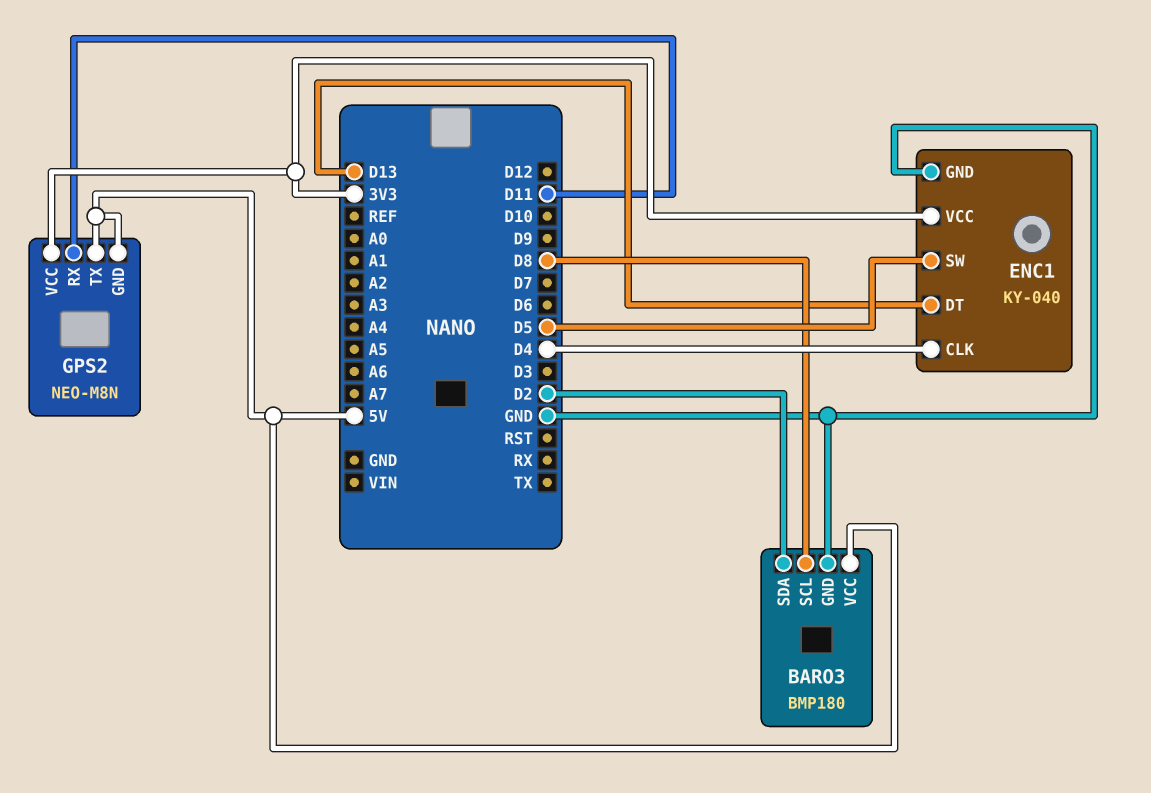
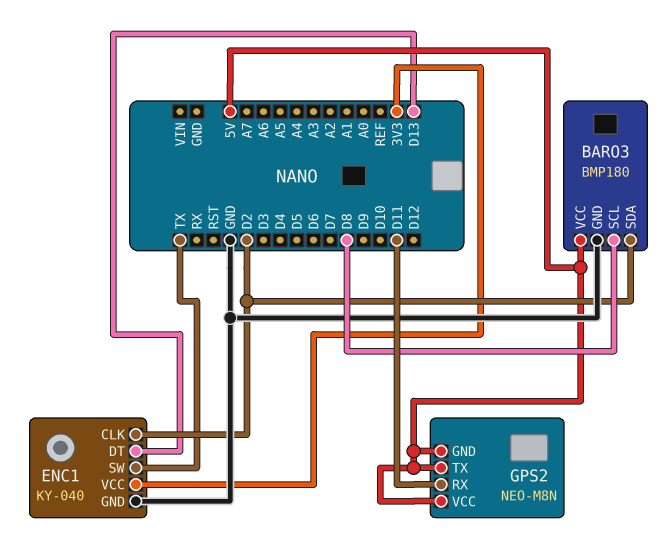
ENC1 pin CLK: D4 -> D2
ENC1 pin SW: D5 -> TX
GPS2 pin VCC: 3V3 -> 5V

